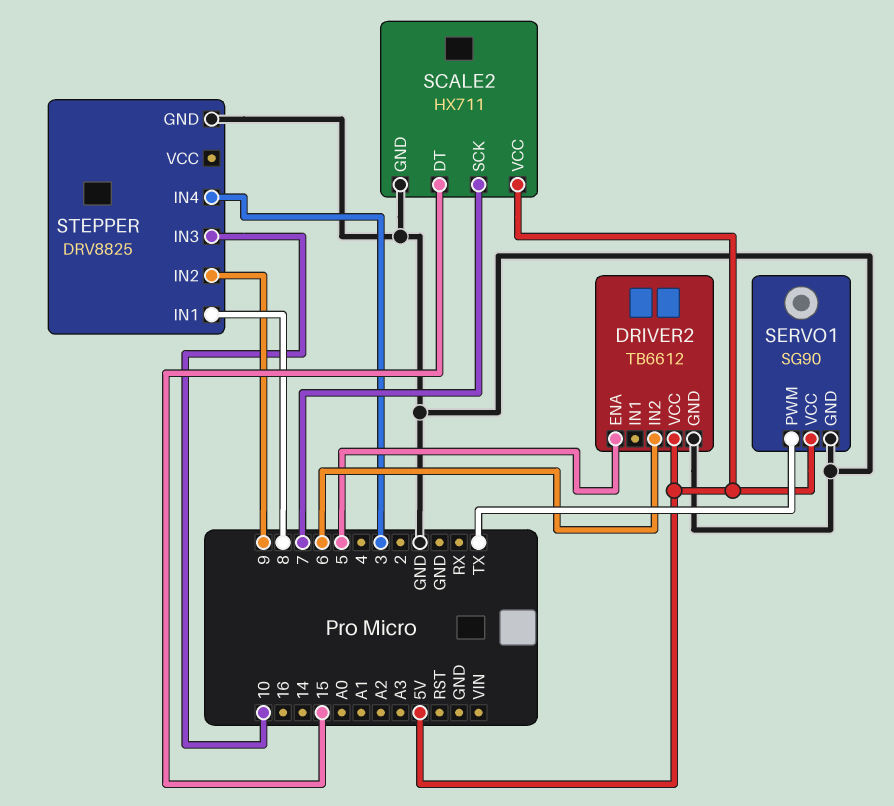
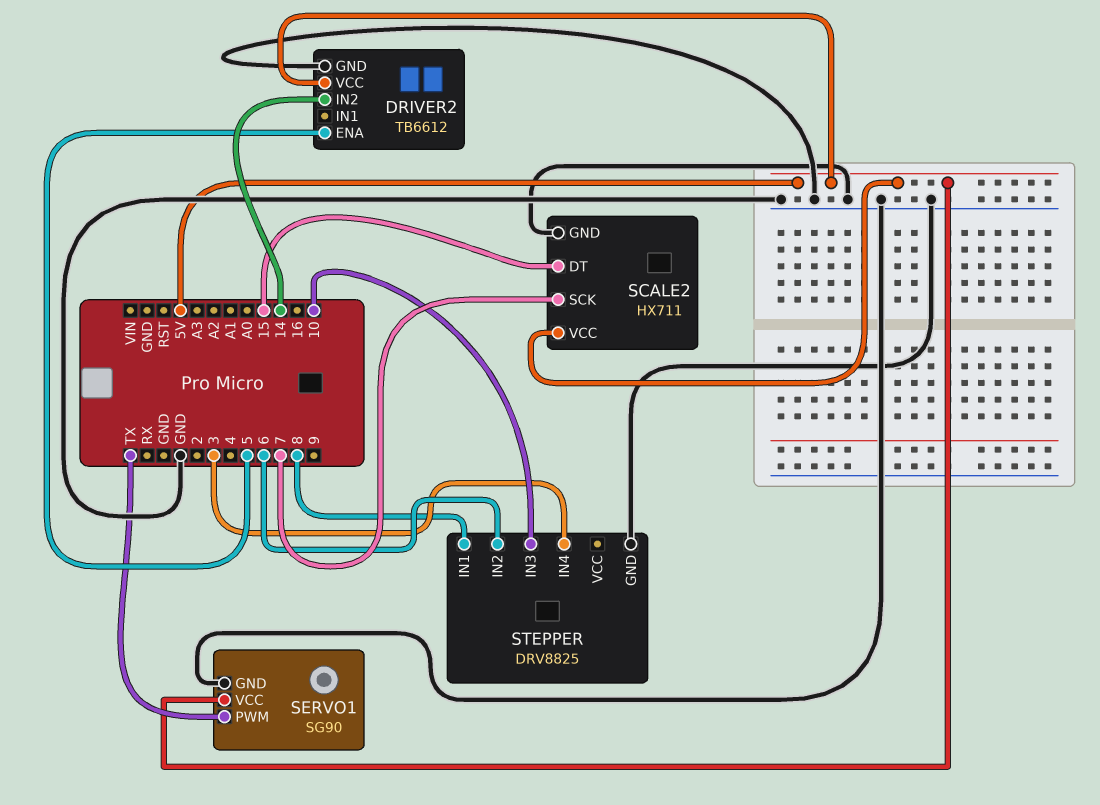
DRIVER2 pin IN2: 6 -> 14
STEPPER pin IN2: 9 -> 6

